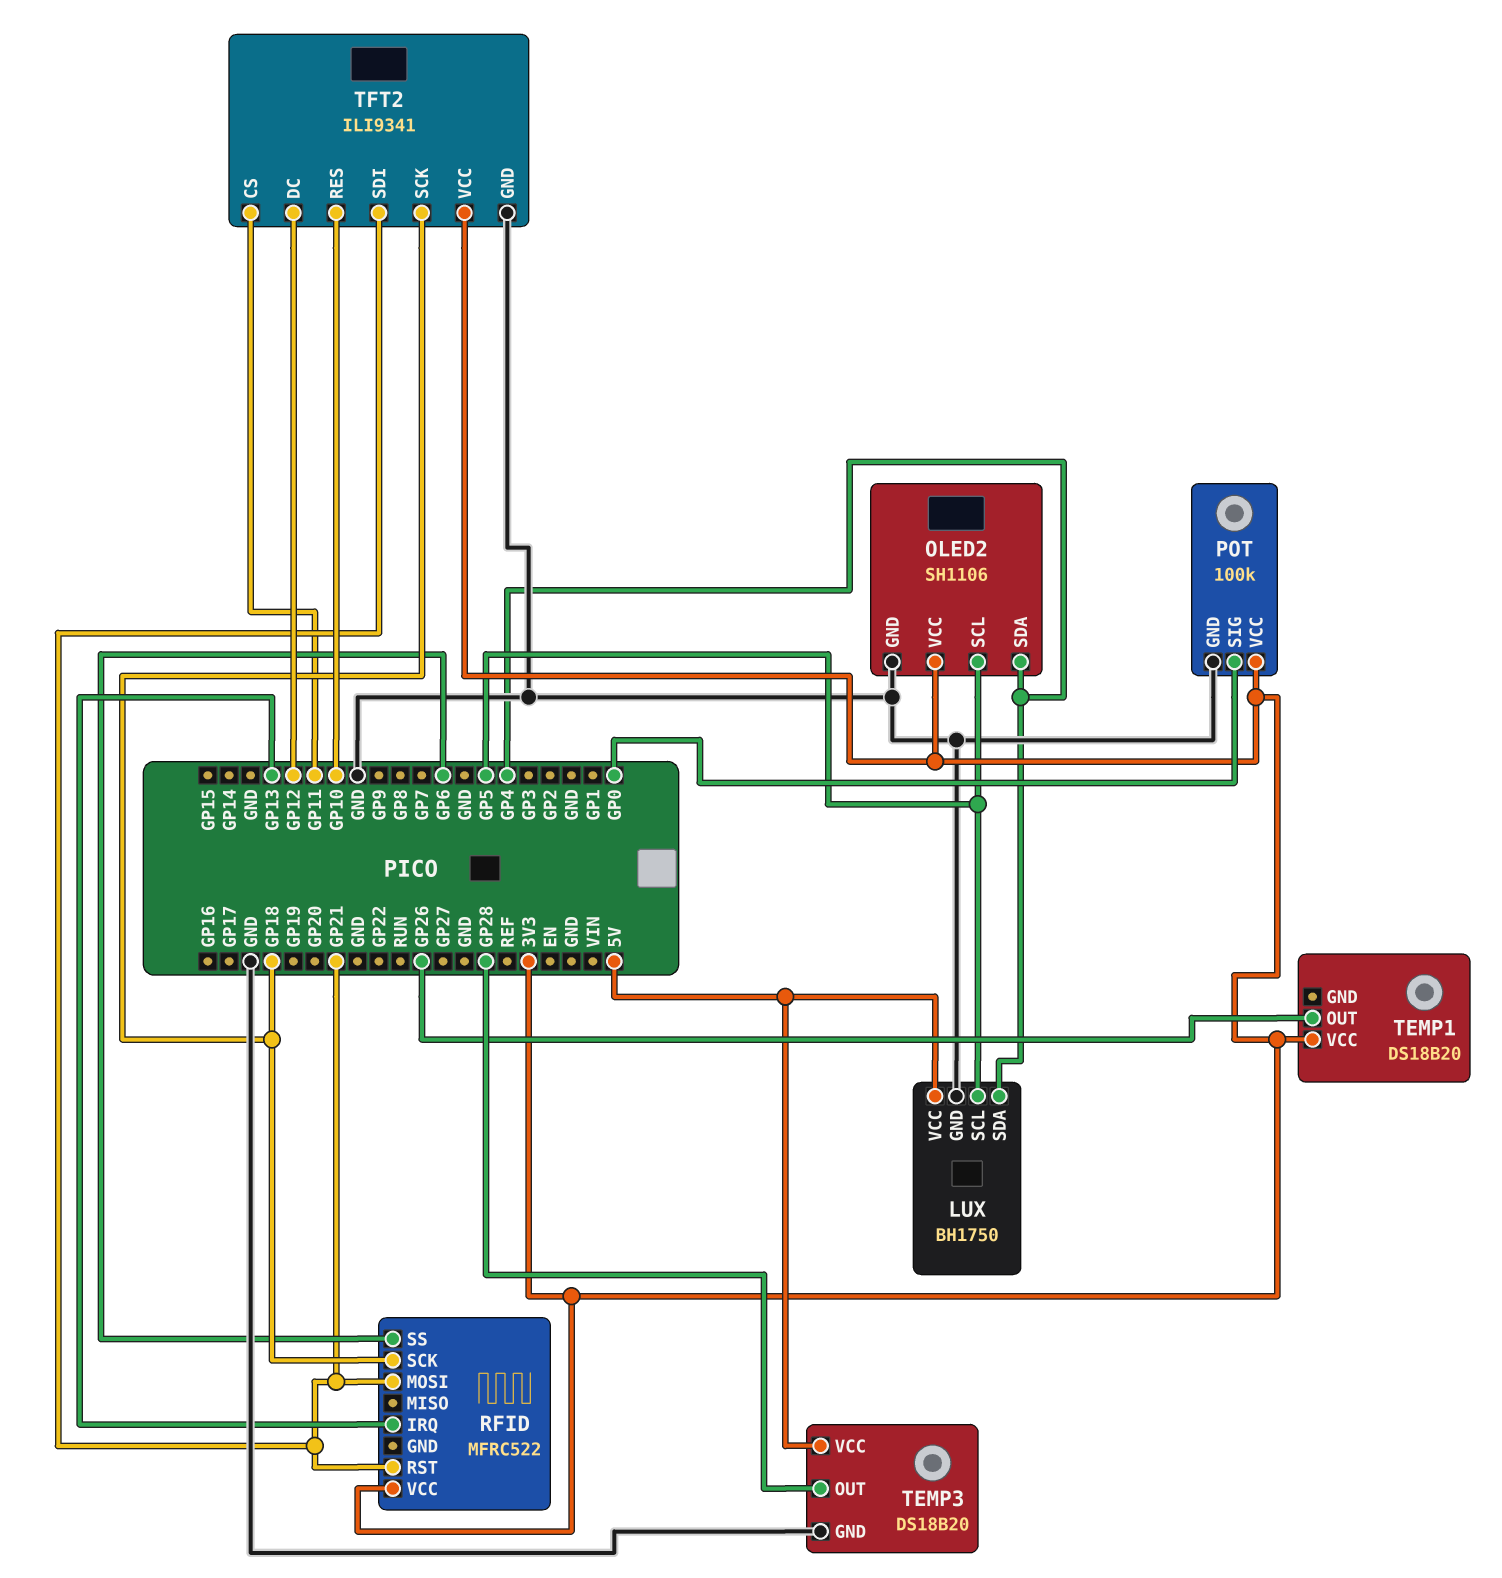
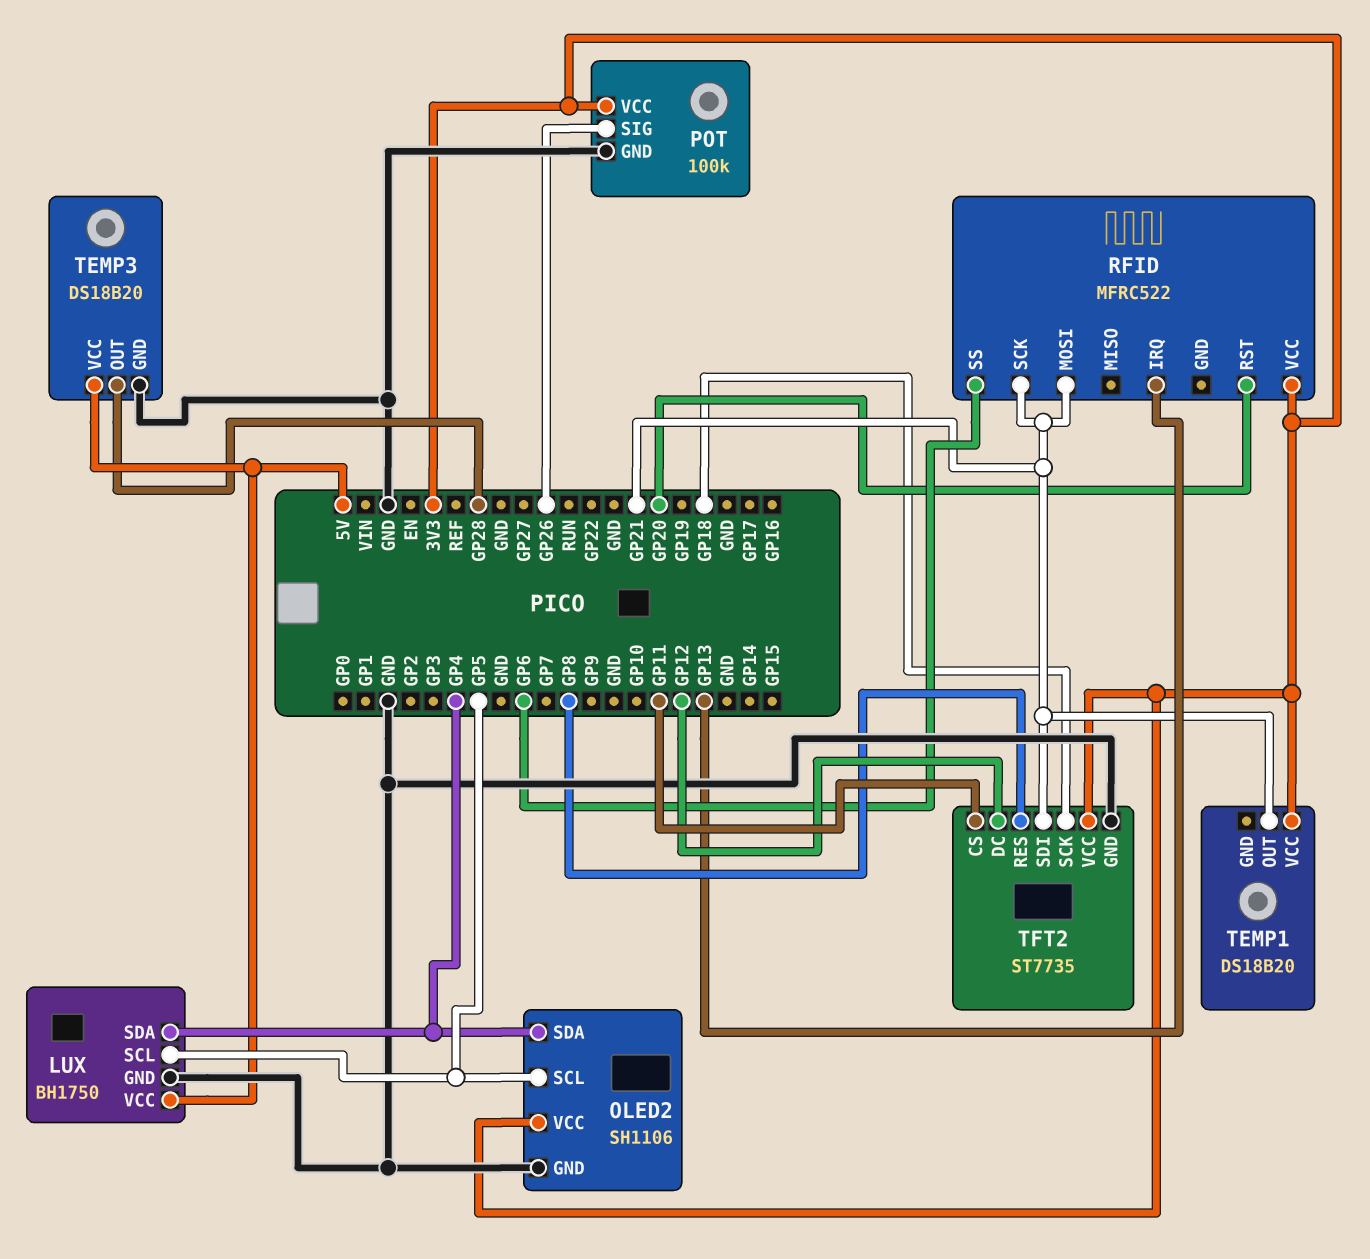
POT pin SIG: GP0 -> GP26
RFID pin RST: GP21 -> GP20
RFID pin SCK: GP18 -> GP21
TEMP1 pin OUT: GP26 -> GP21
TFT2: ILI9341 -> ST7735
TFT2 pin RES: GP10 -> GP8

